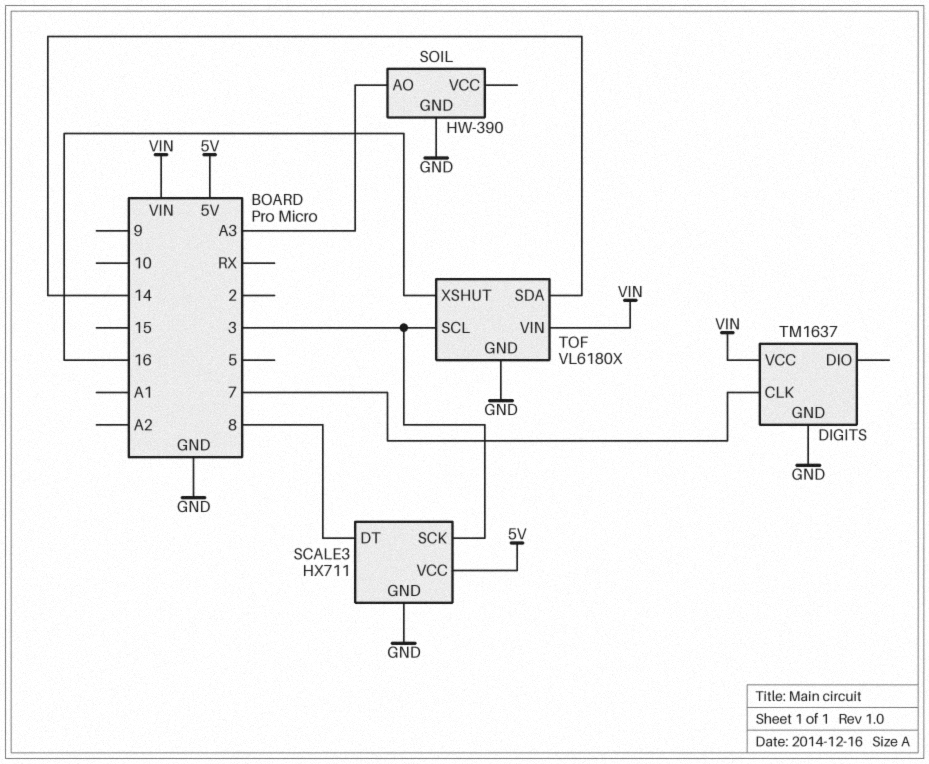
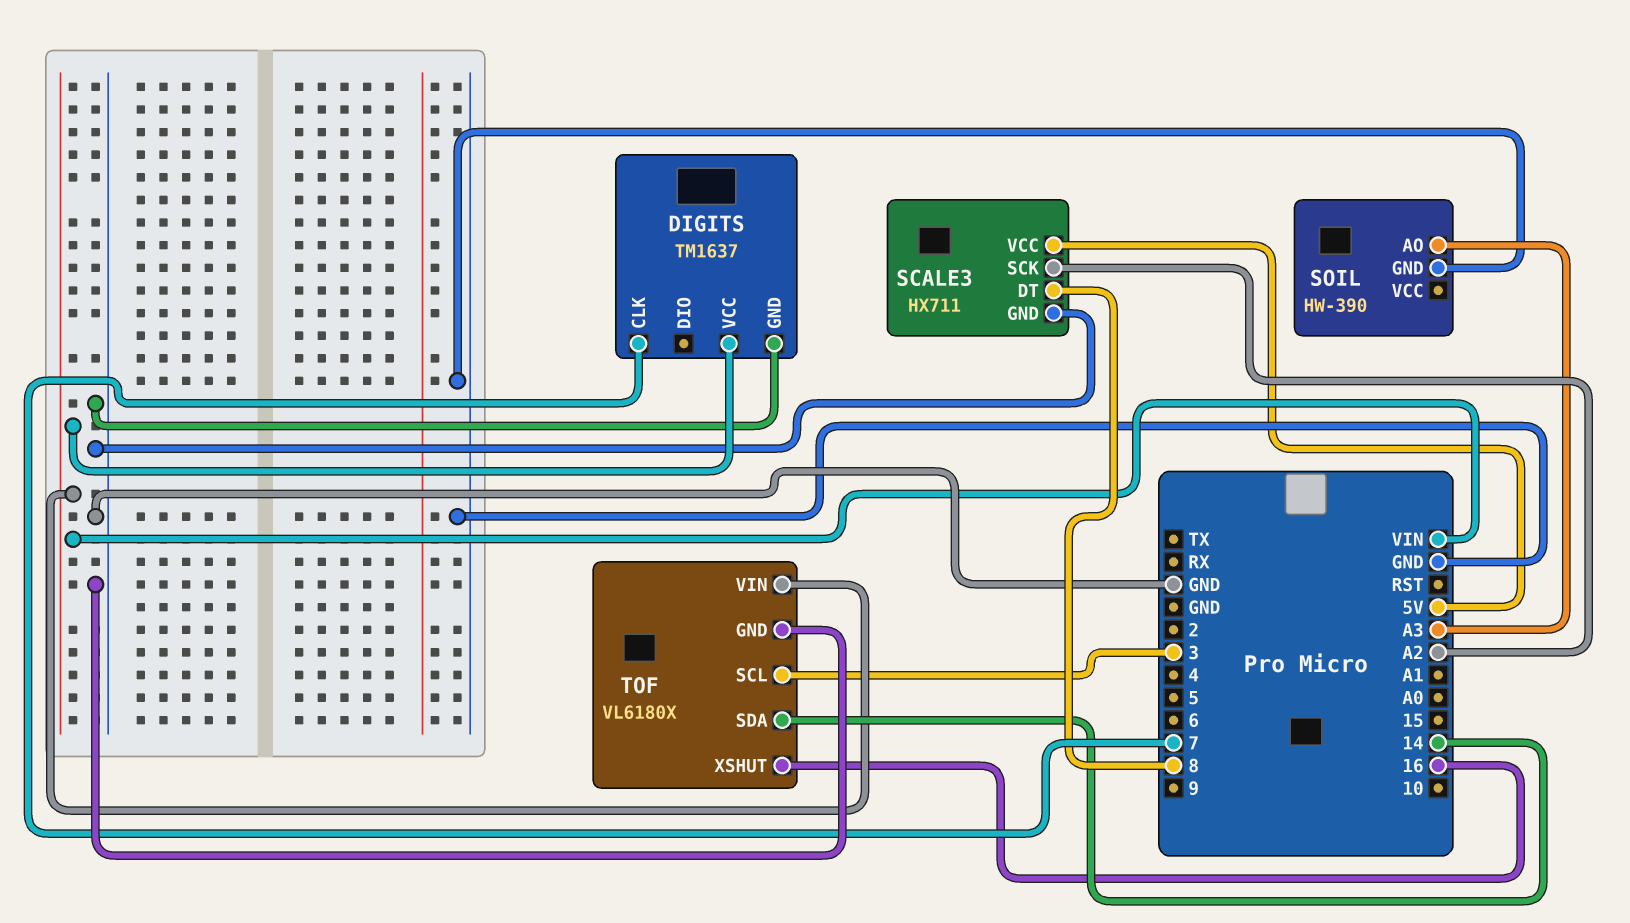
SCALE3 pin SCK: 3 -> A2

